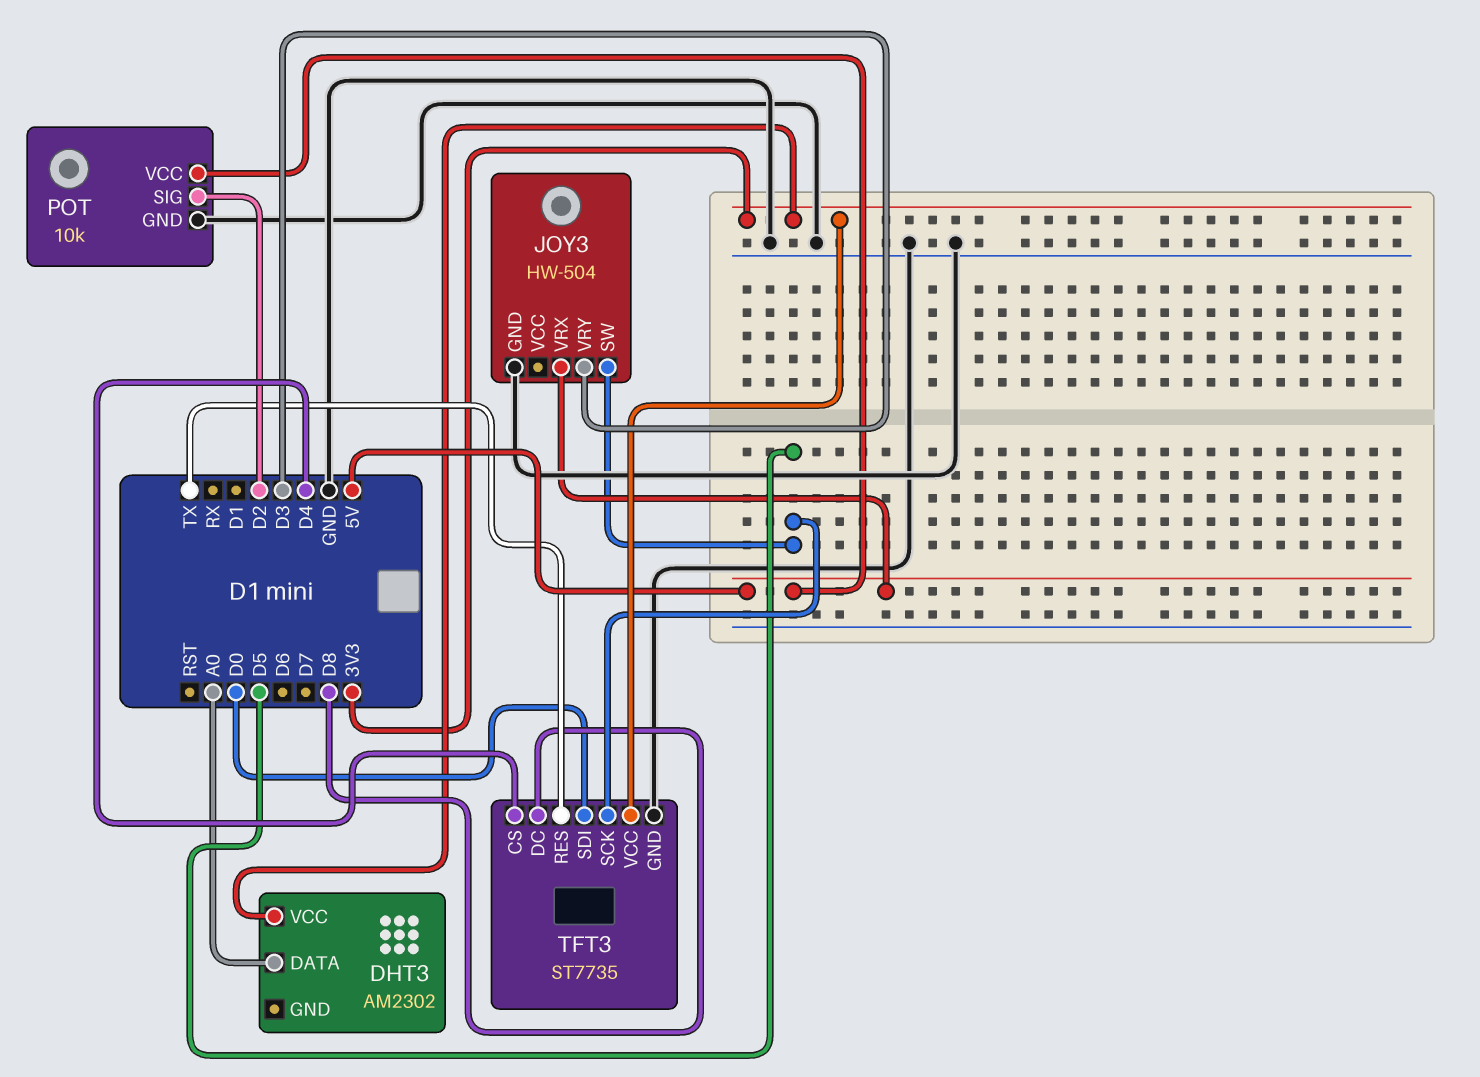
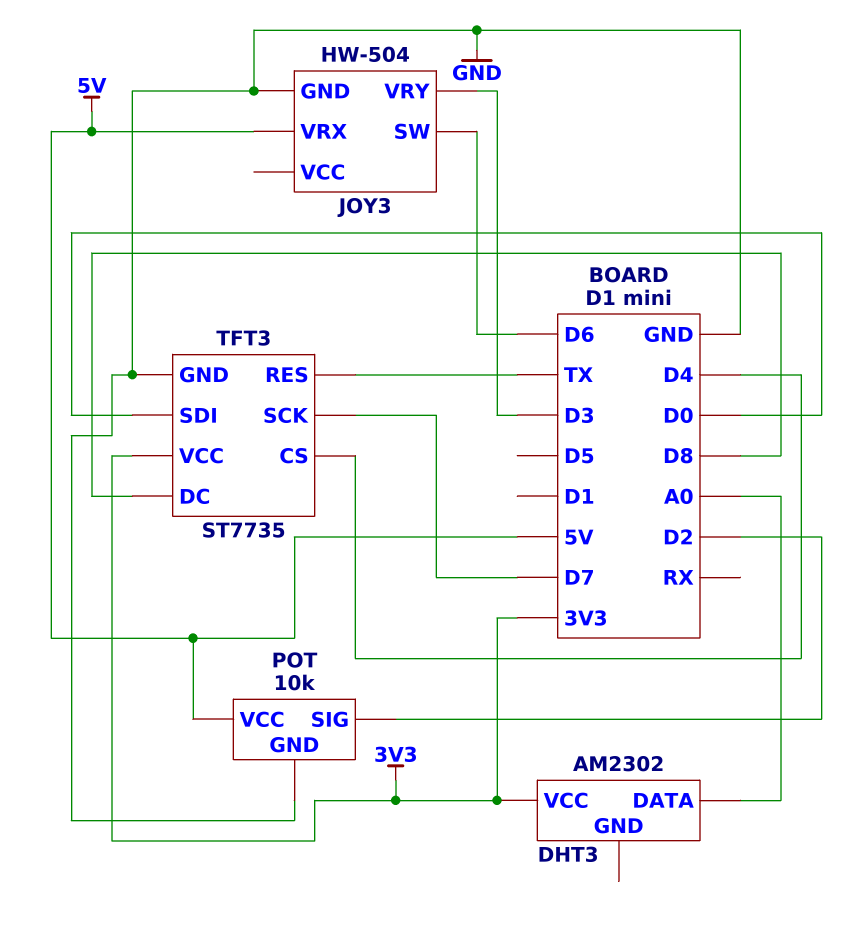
JOY3 pin SW: D5 -> D6
TFT3 pin SCK: D5 -> D7

